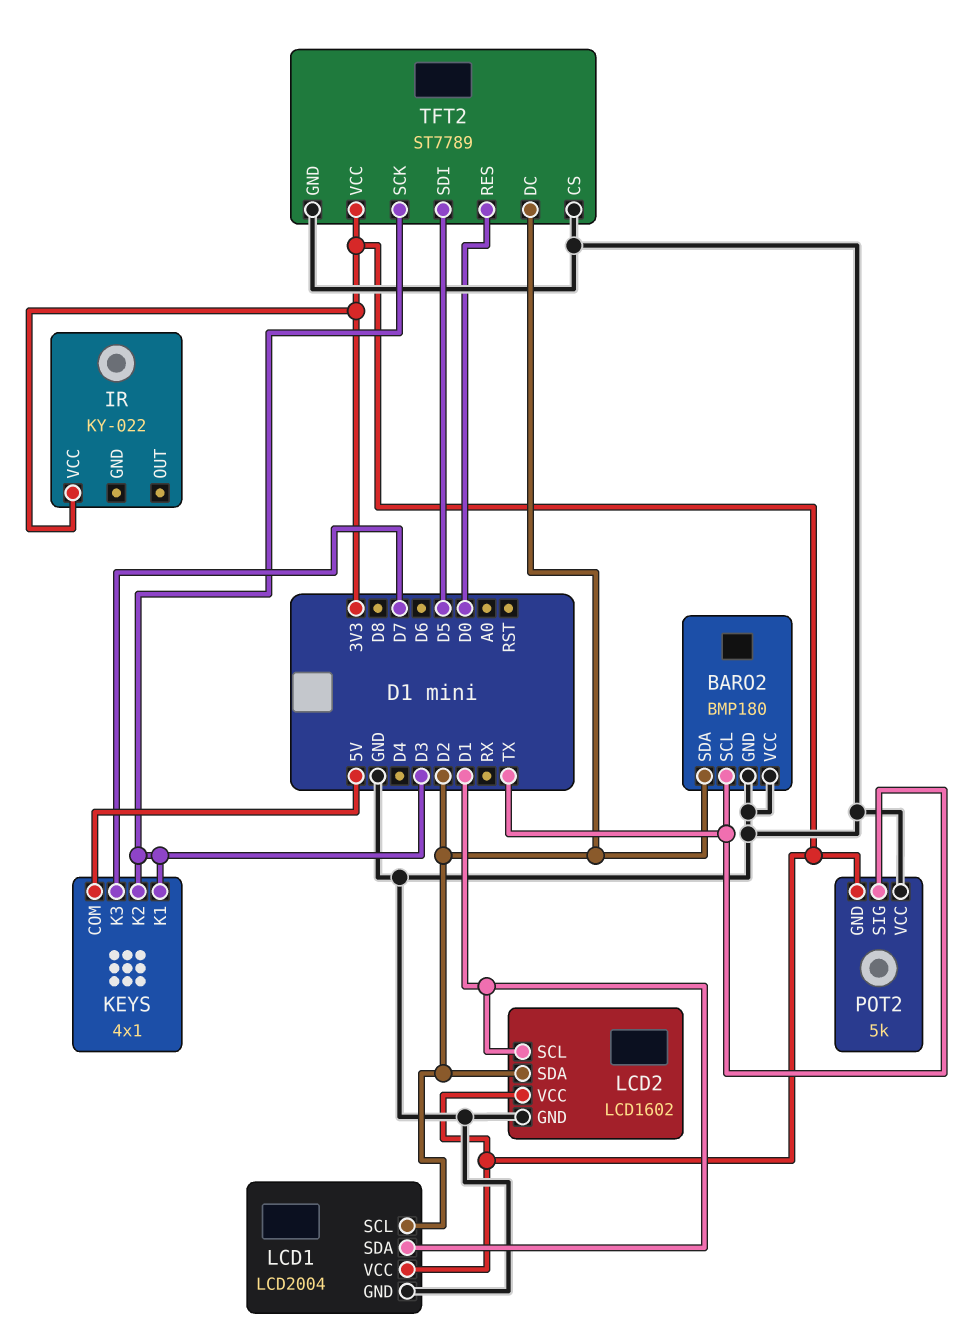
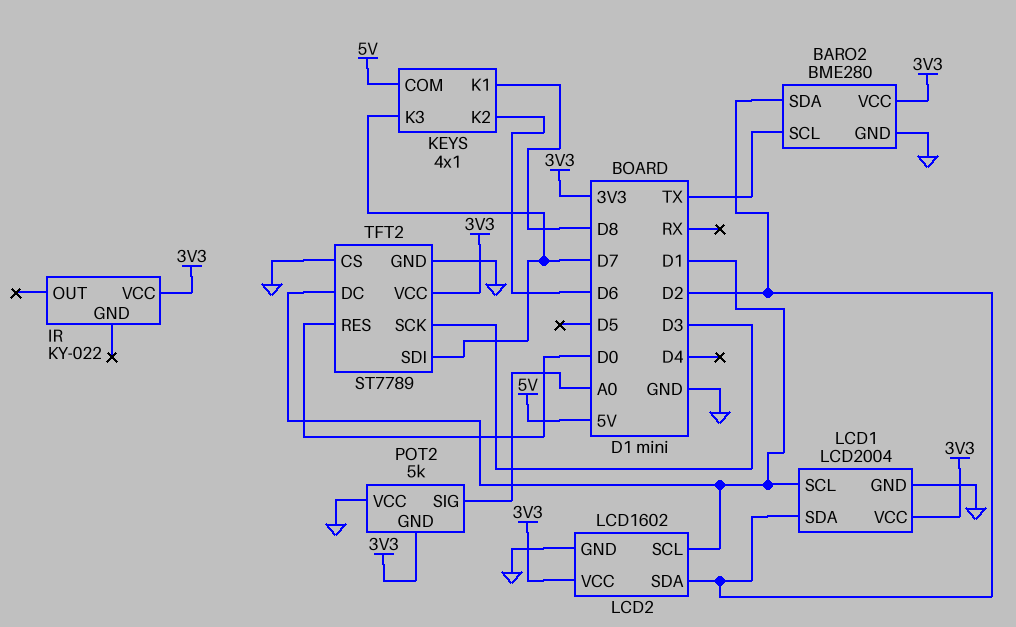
BARO2: BMP180 -> BME280
BARO2 pin VCC: GND -> 3V3
KEYS pin K1: D3 -> D8
KEYS pin K2: D3 -> D6
LCD1 pin SCL: D2 -> D1
LCD1 pin SDA: D1 -> D2
POT2 pin SIG: TX -> A0
TFT2 pin DC: D2 -> D1
TFT2 pin SDI: D5 -> D7

